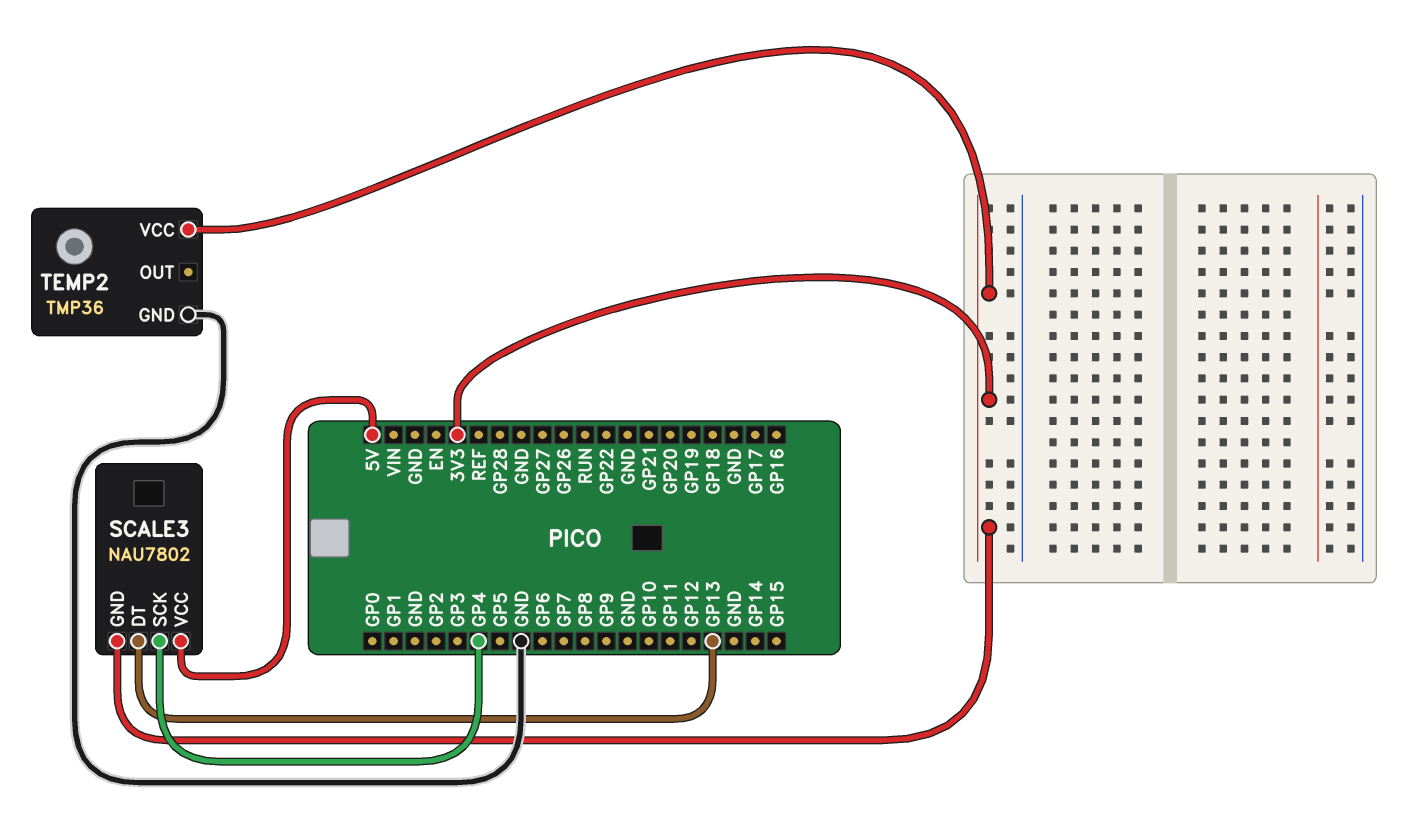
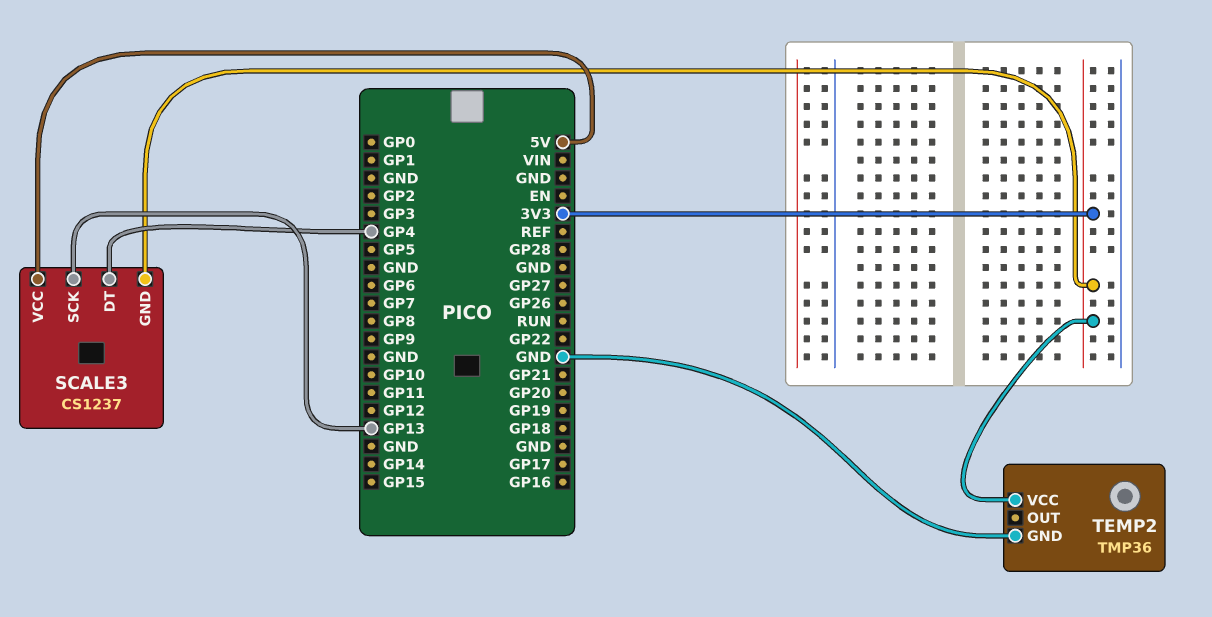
SCALE3: NAU7802 -> CS1237
SCALE3 pin DT: GP13 -> GP4
SCALE3 pin SCK: GP4 -> GP13

